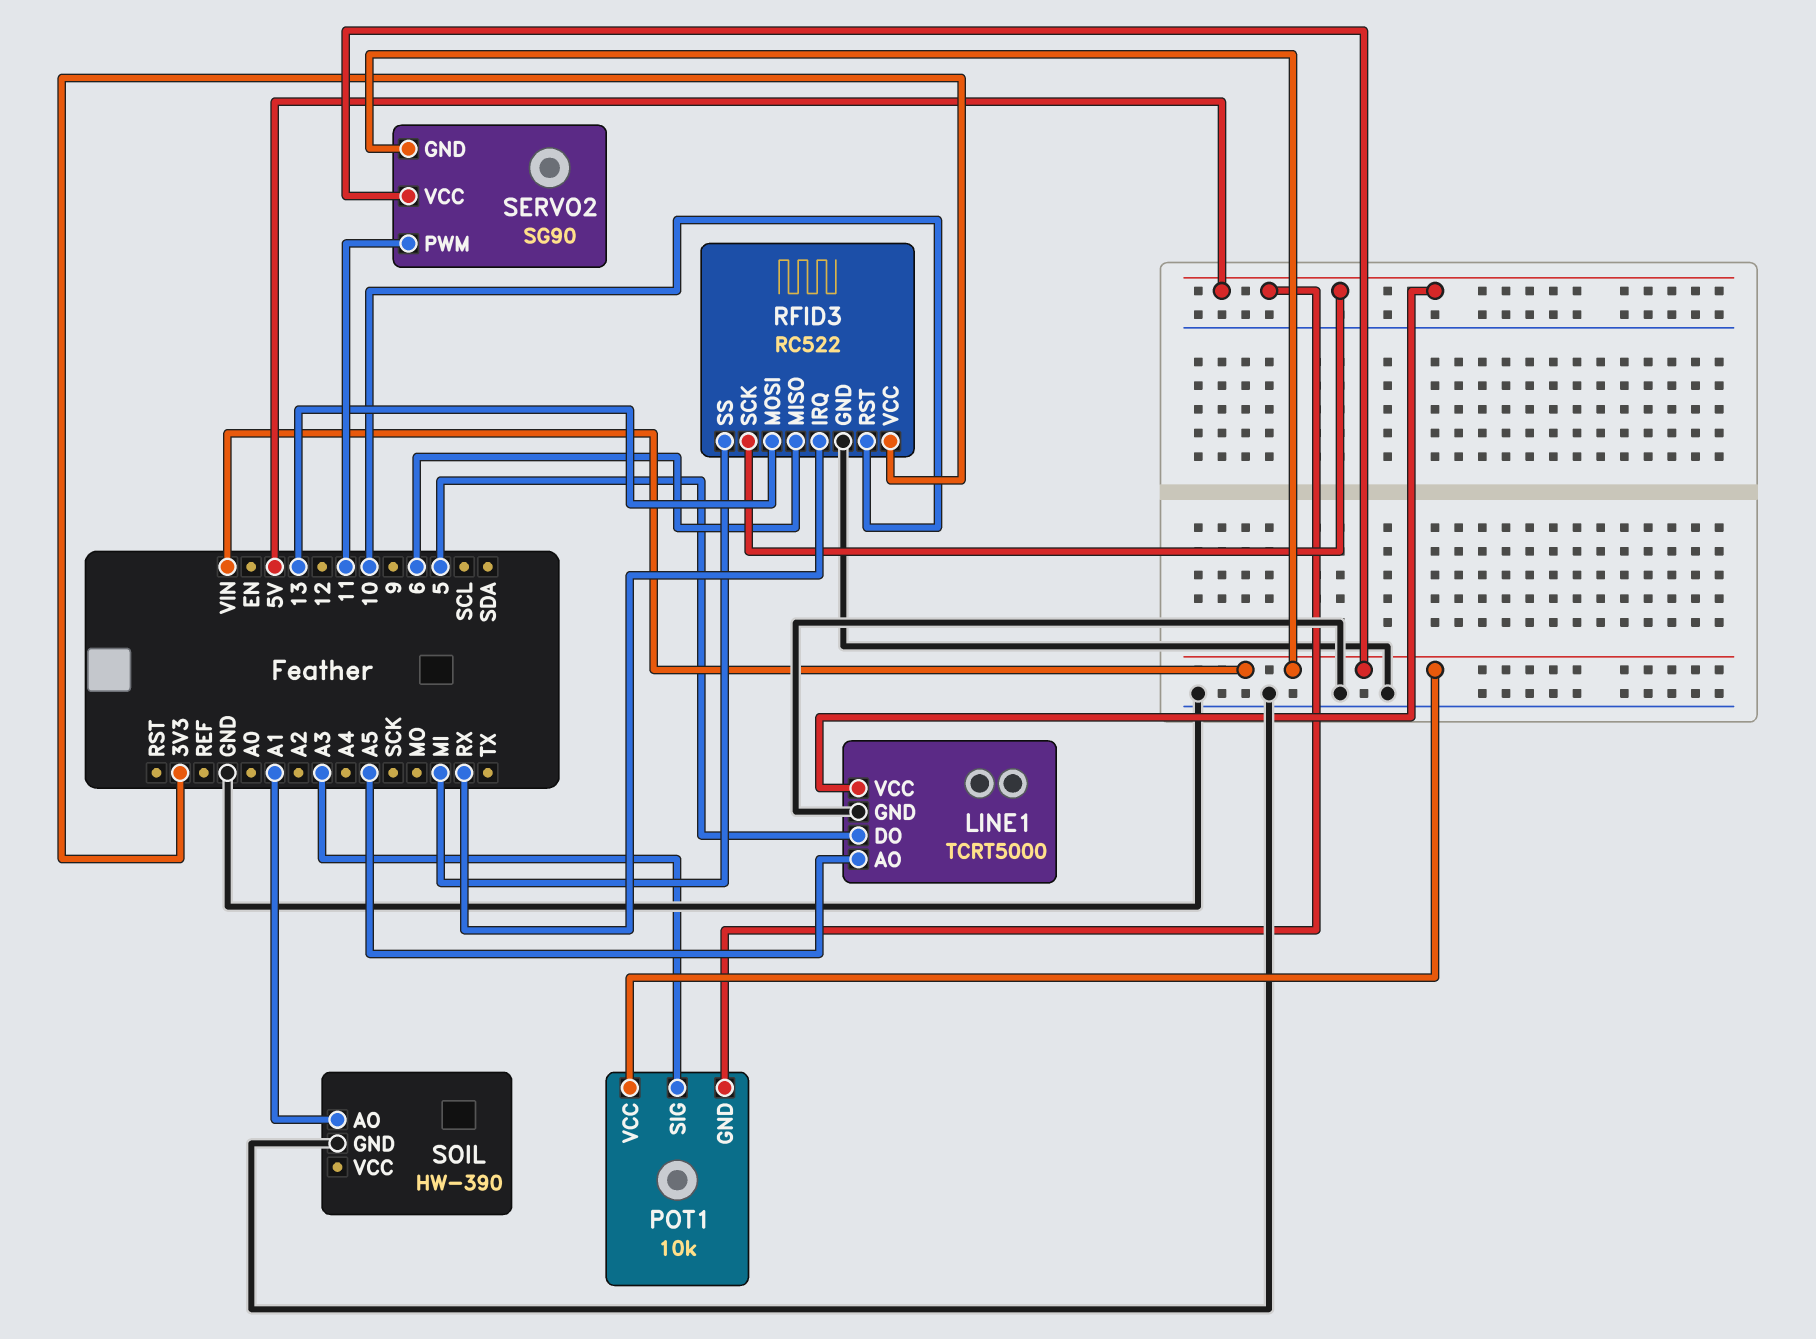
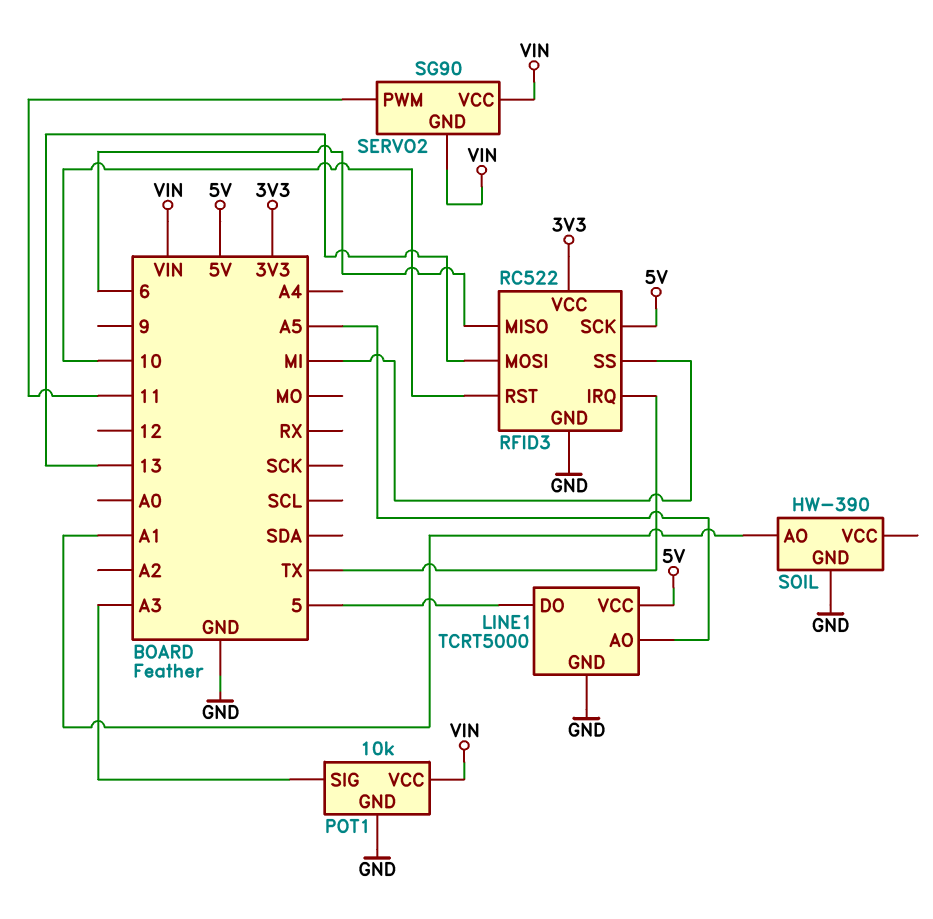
POT1 pin GND: 5V -> GND
RFID3 pin IRQ: RX -> TX

